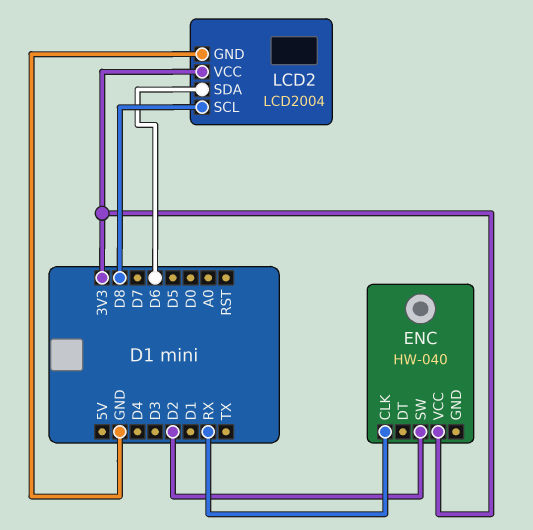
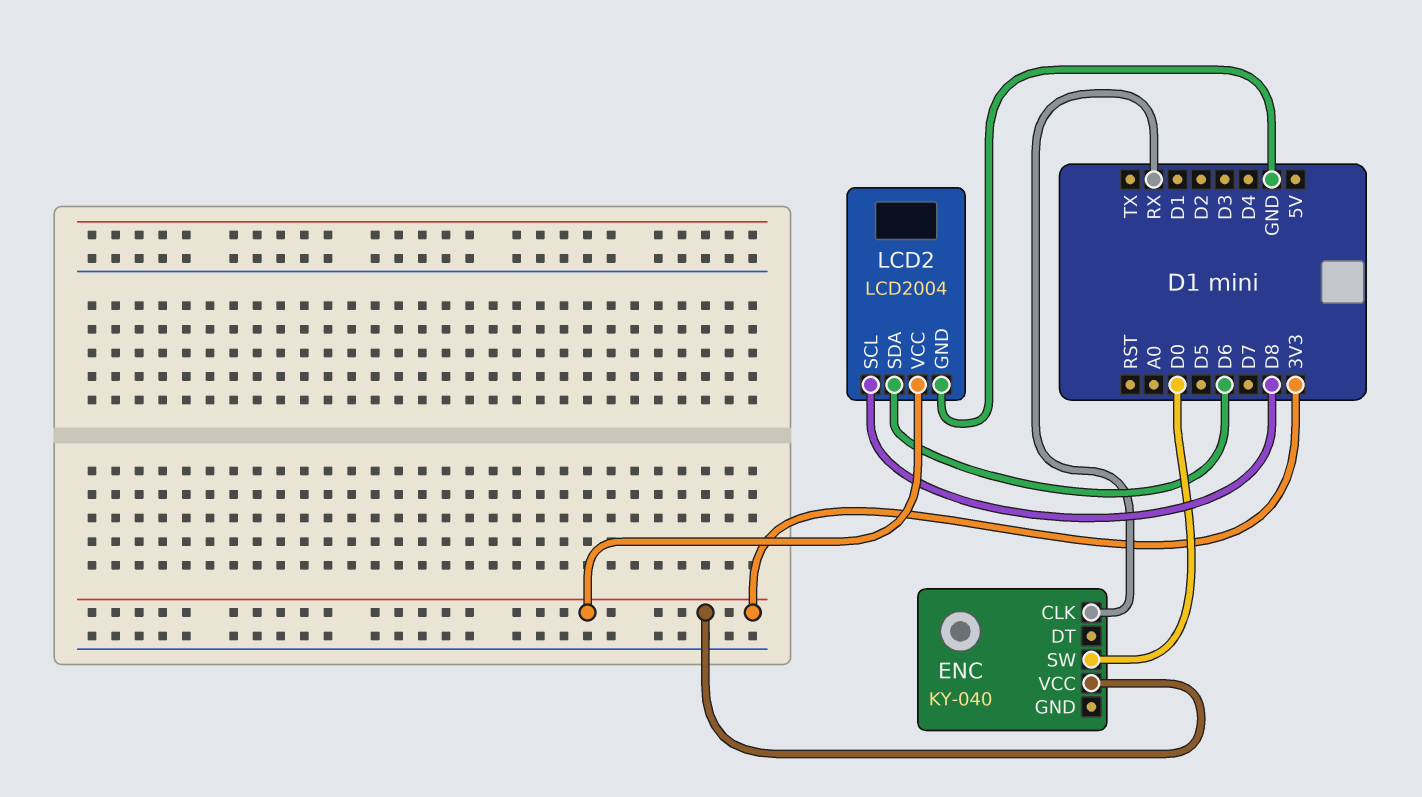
ENC: HW-040 -> KY-040
ENC pin SW: D2 -> D0

